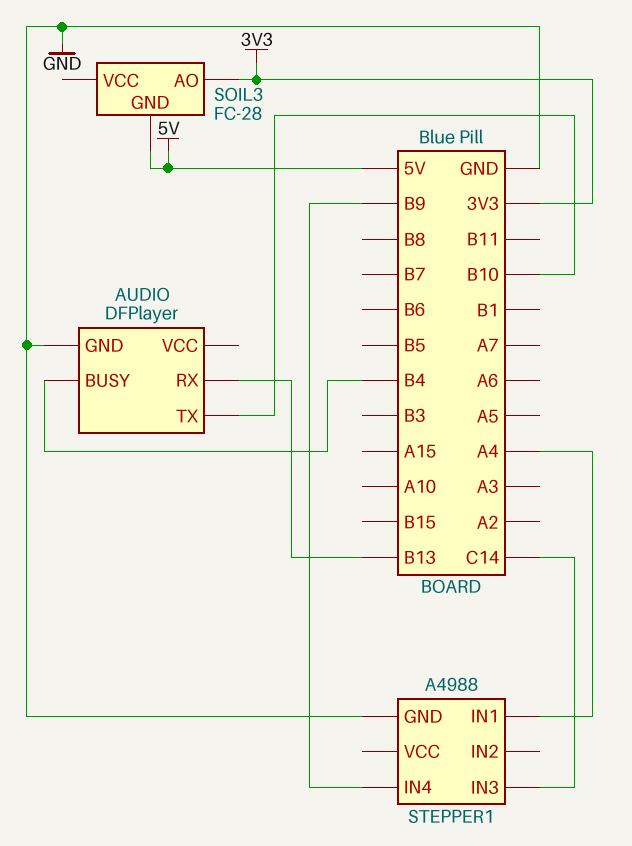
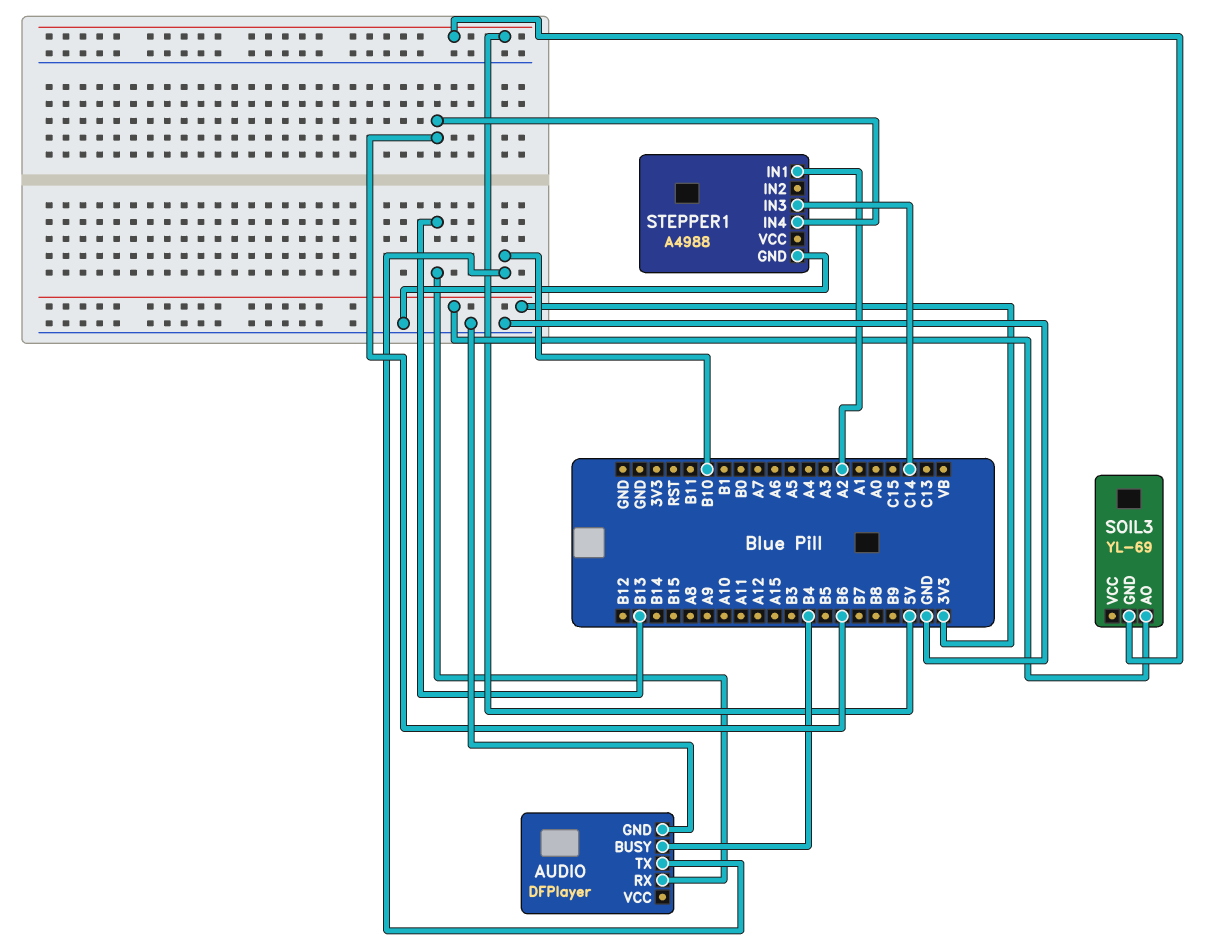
SOIL3: FC-28 -> YL-69
STEPPER1 pin IN1: A4 -> A2
STEPPER1 pin IN4: B9 -> B6

